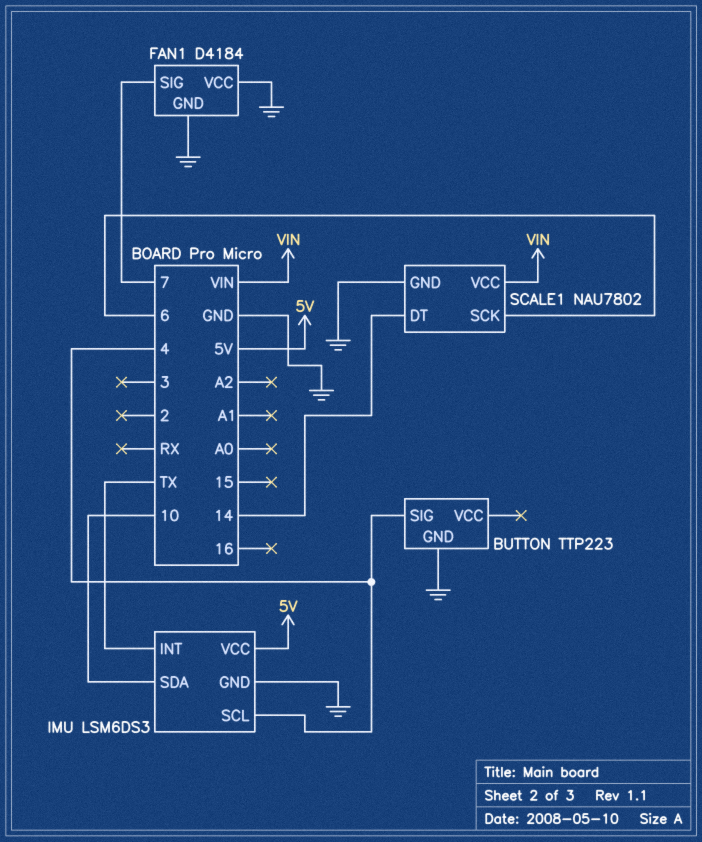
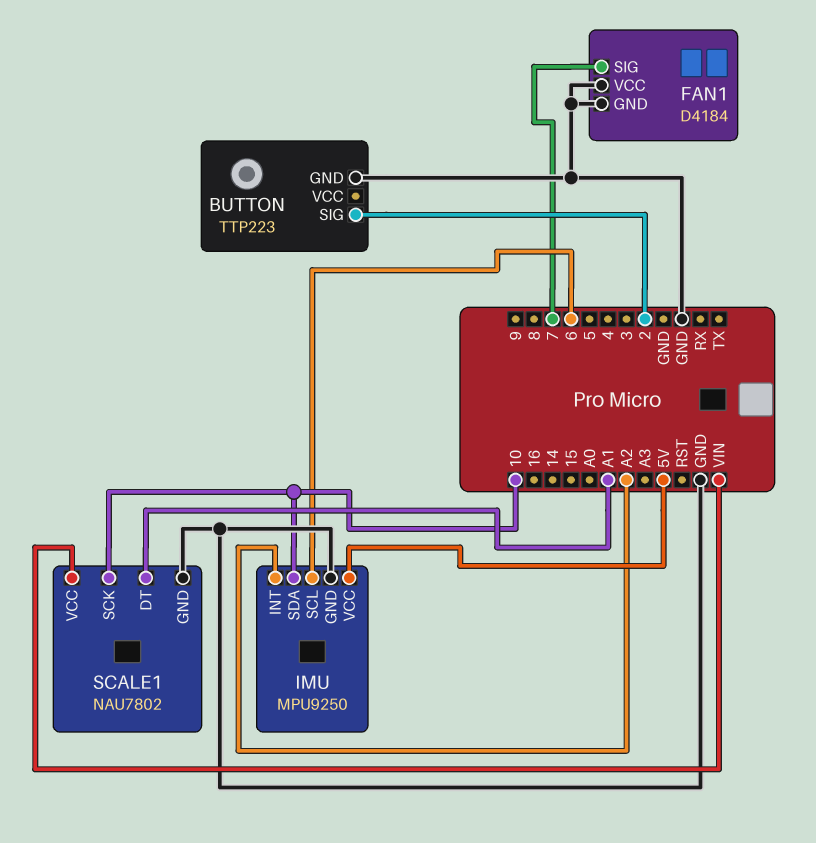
BUTTON pin SIG: 4 -> 2
IMU: LSM6DS3 -> MPU9250
IMU pin INT: TX -> A2
IMU pin SCL: 4 -> 6
SCALE1 pin DT: 14 -> A1
SCALE1 pin SCK: 6 -> 10

